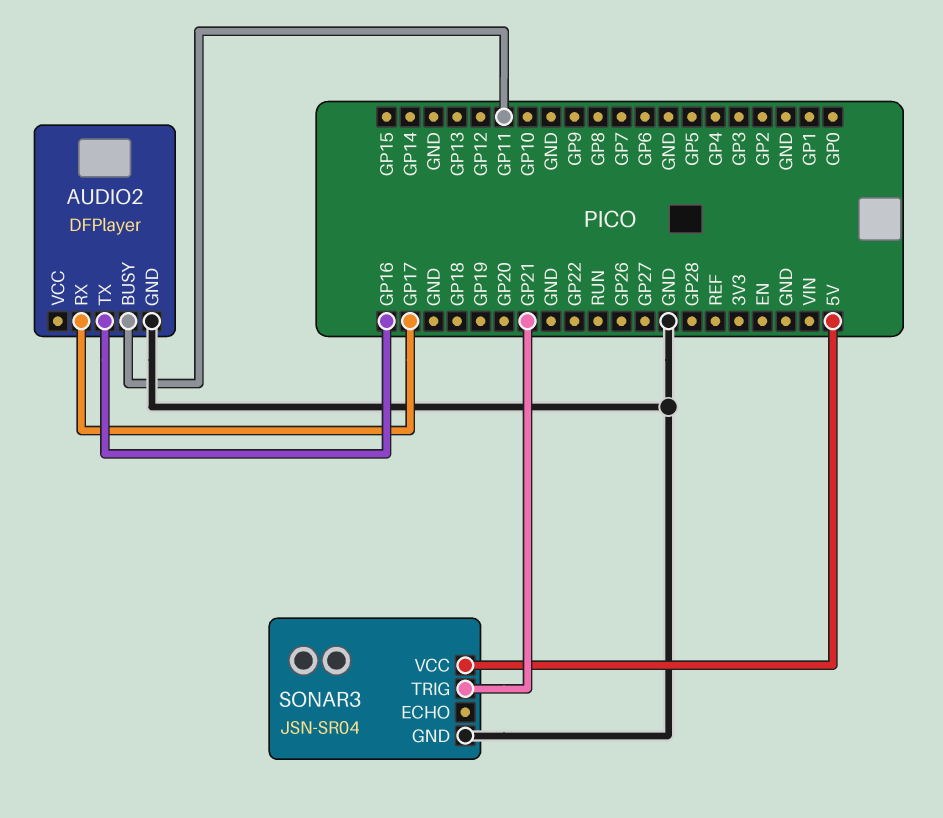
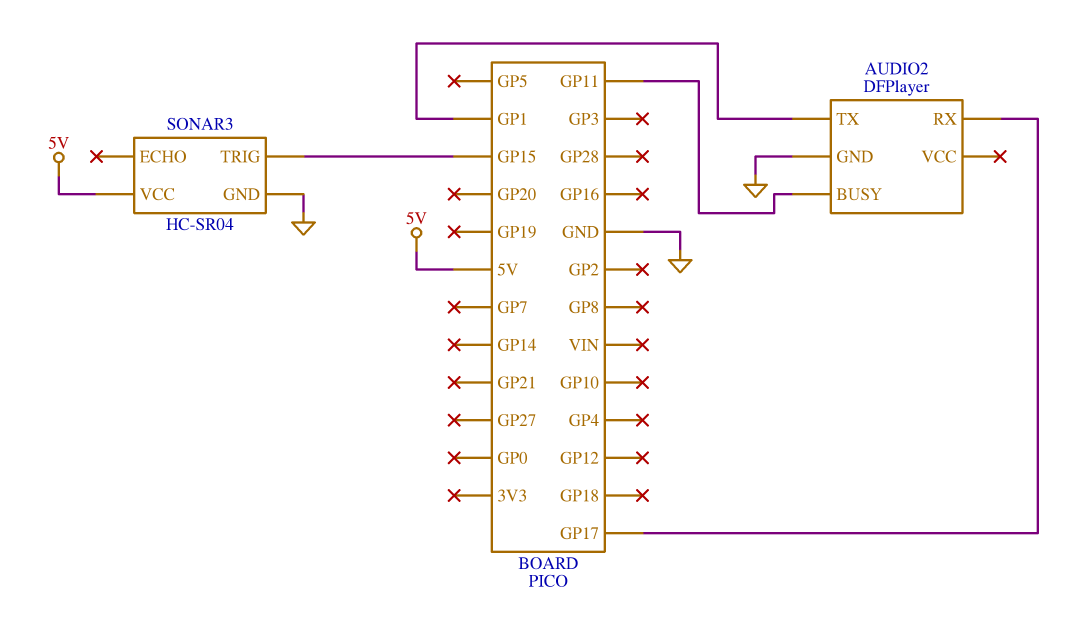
AUDIO2 pin TX: GP16 -> GP1
SONAR3: JSN-SR04 -> HC-SR04
SONAR3 pin TRIG: GP21 -> GP15

